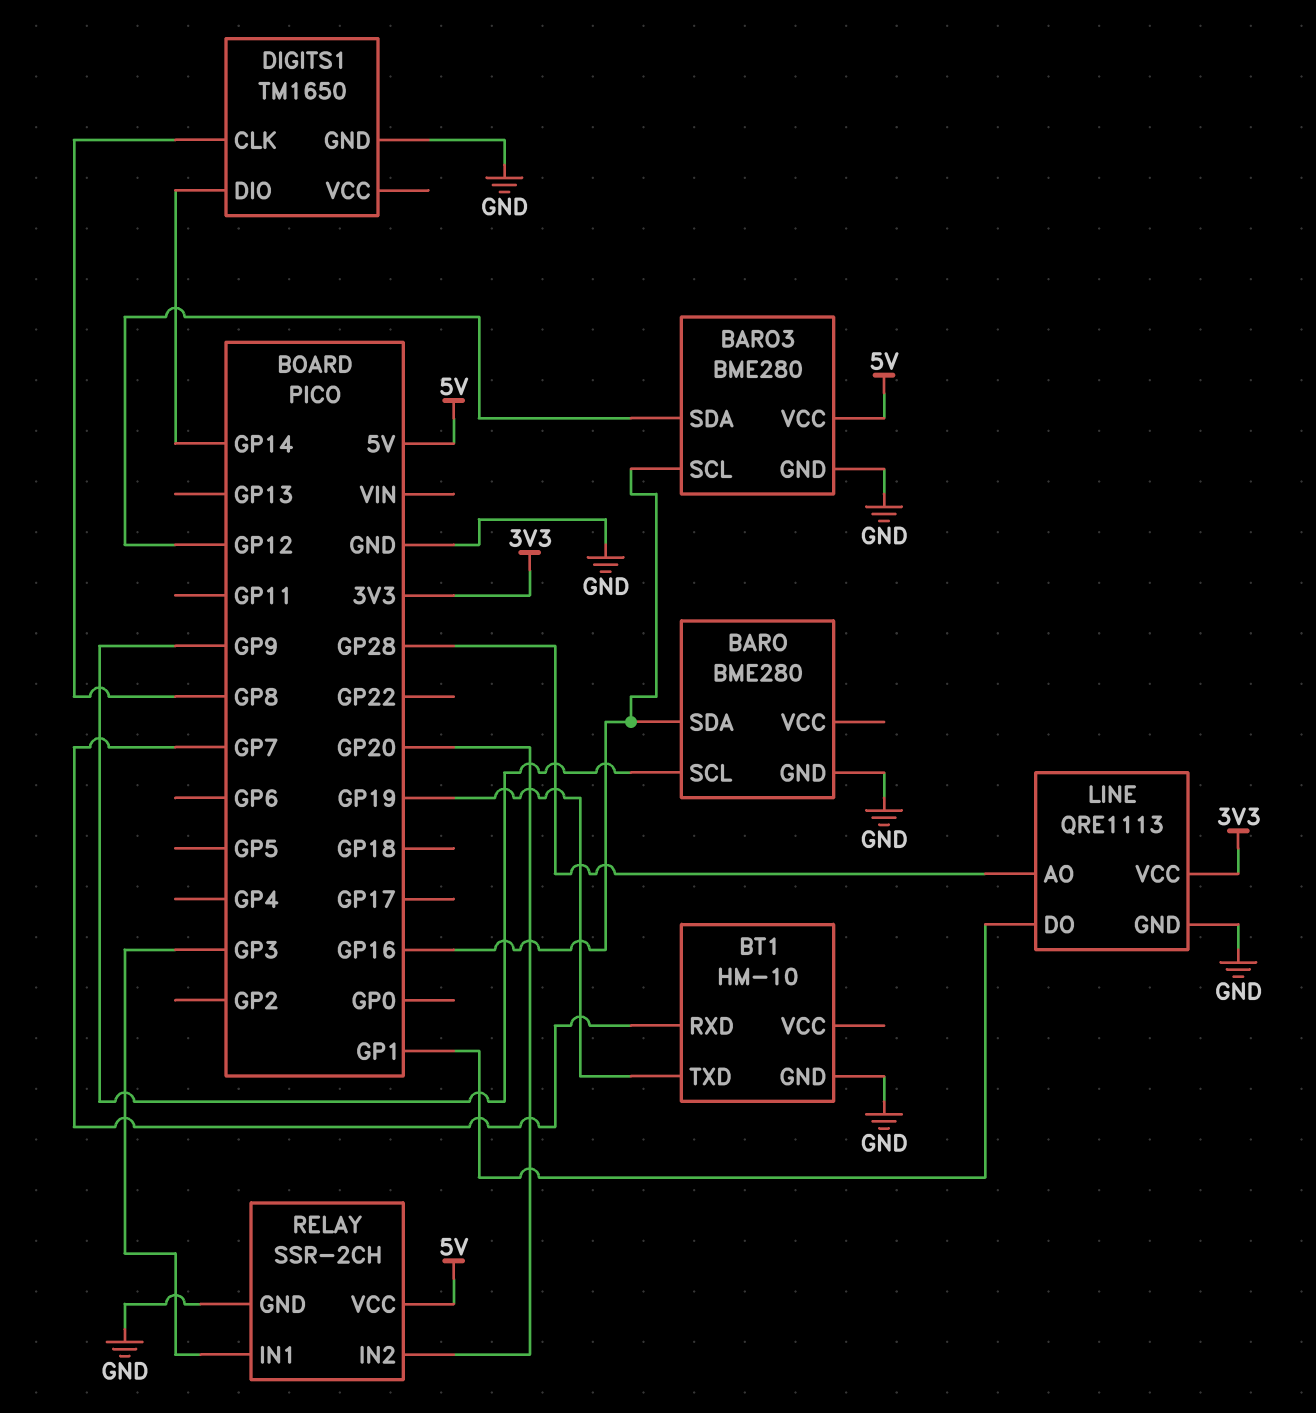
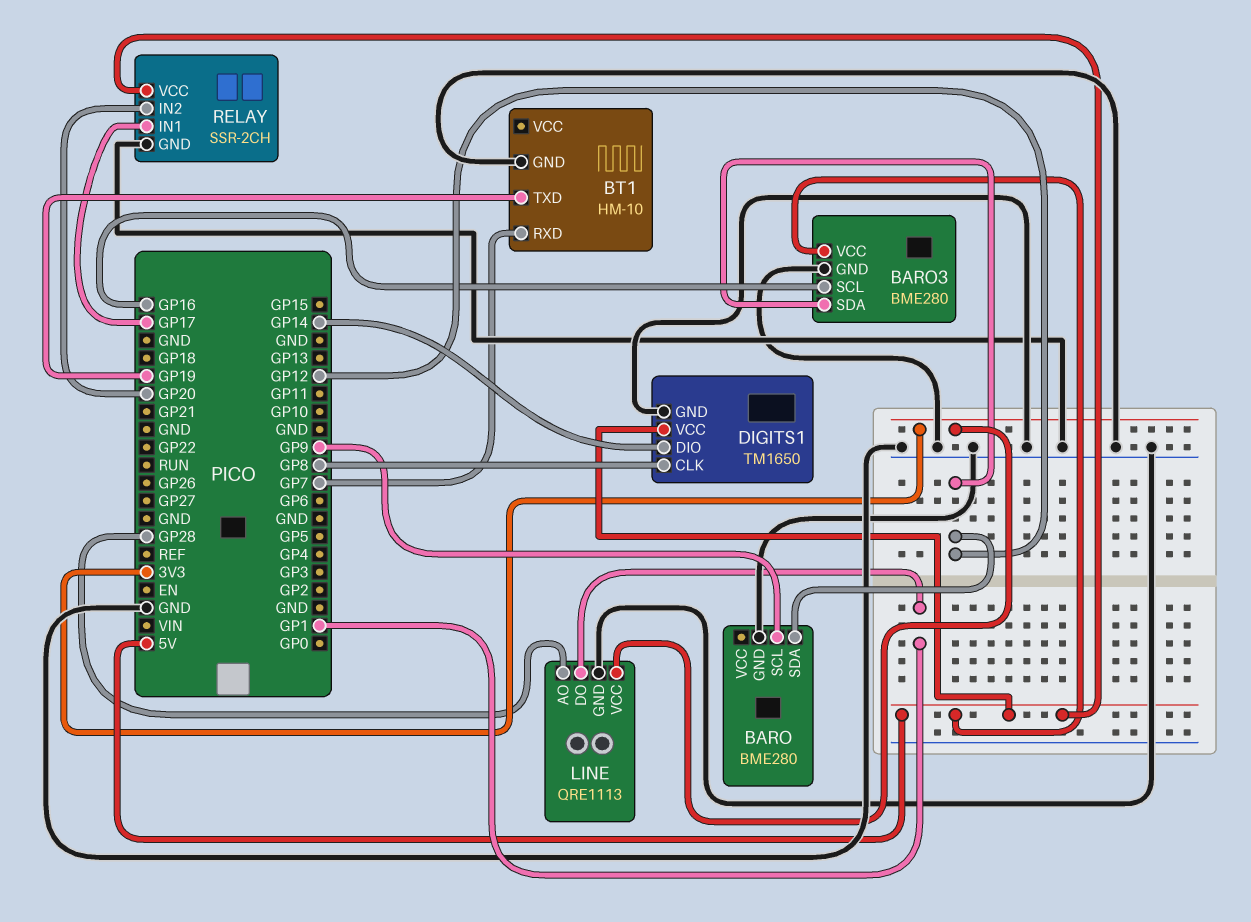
BARO pin SDA: GP16 -> GP12
DIGITS1 pin VCC: none -> 5V
RELAY pin IN1: GP3 -> GP17

